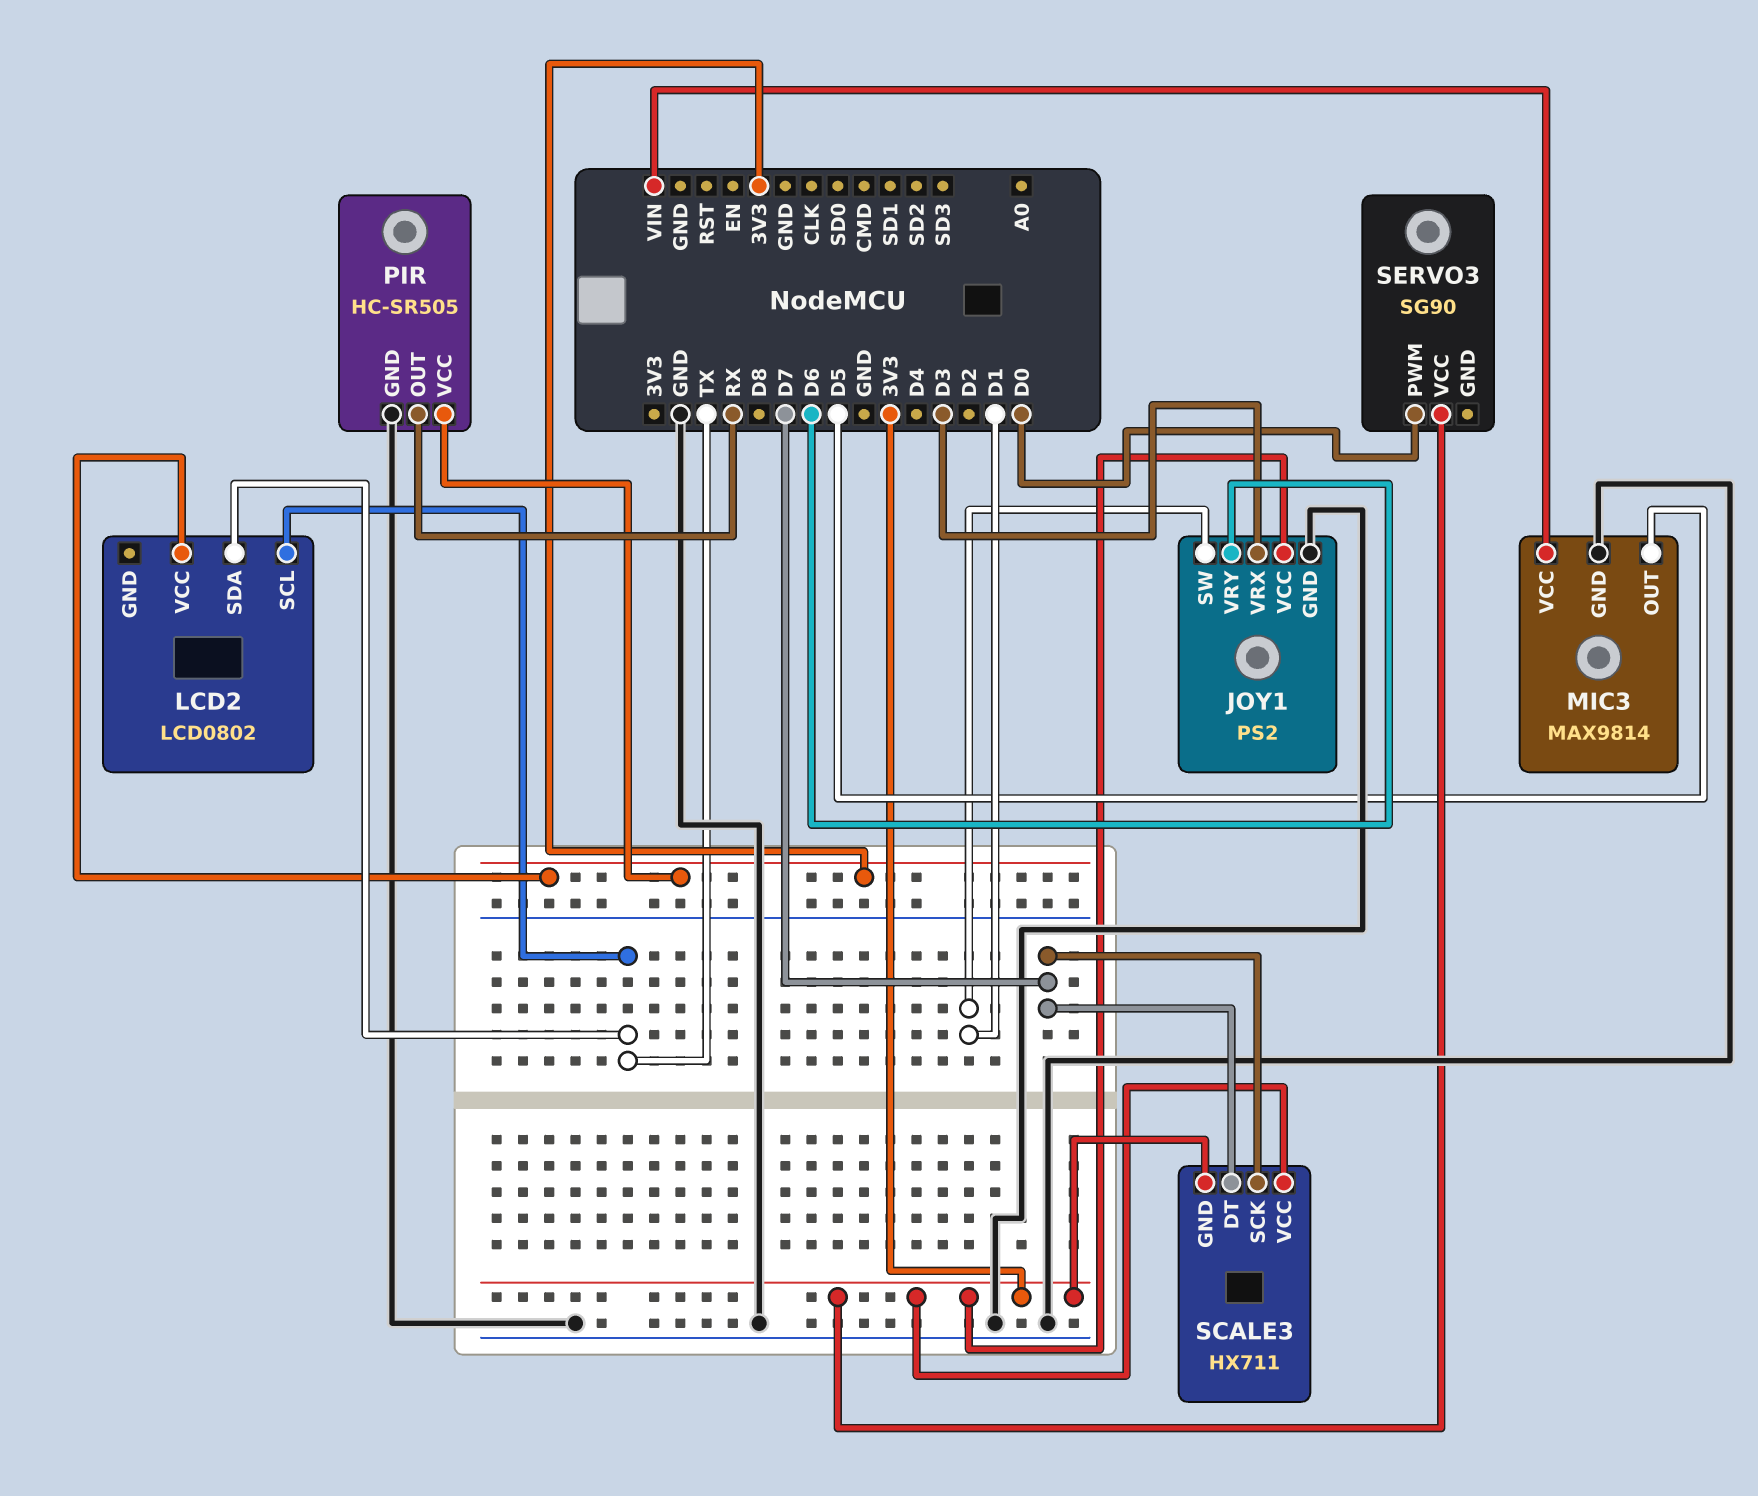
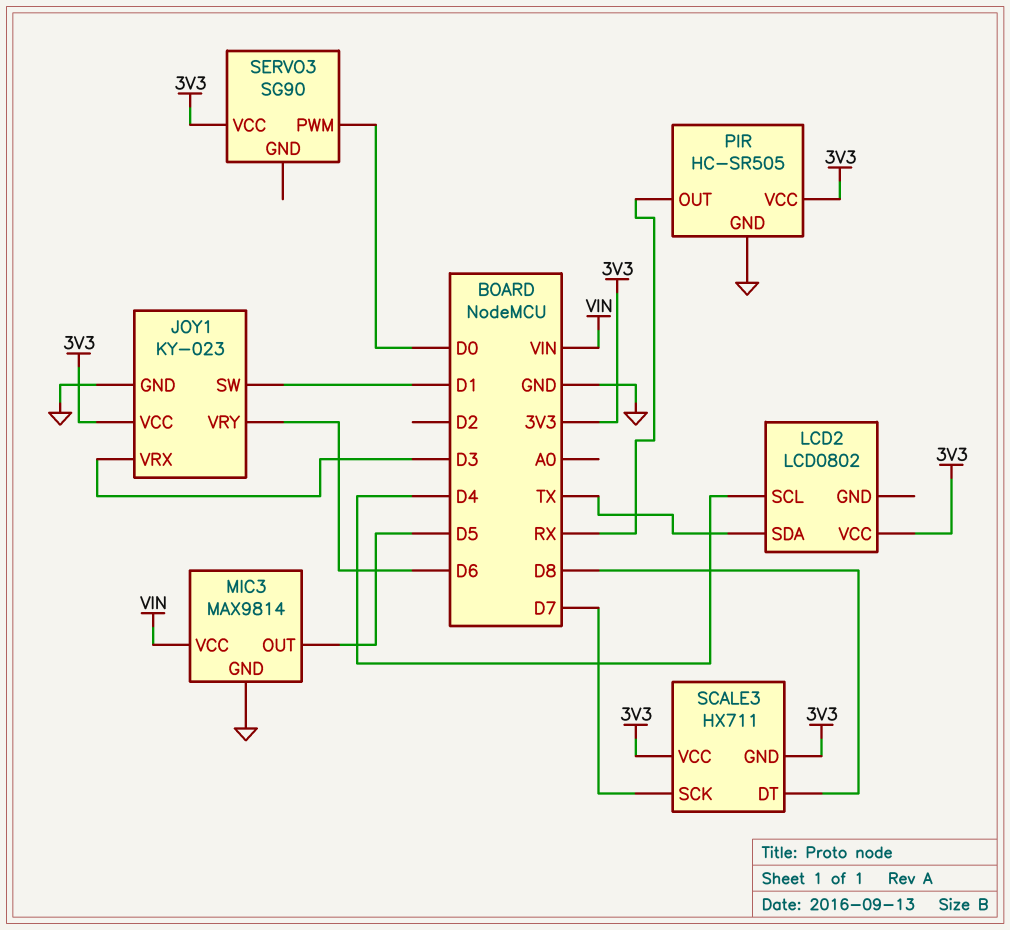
JOY1: PS2 -> KY-023
LCD2 pin SCL: TX -> D4
SCALE3 pin DT: D7 -> D8

